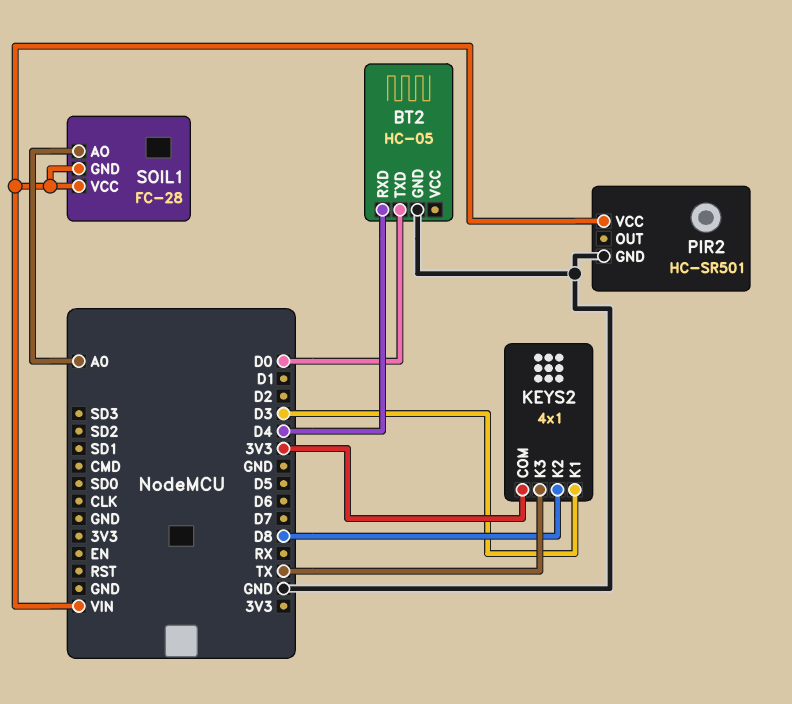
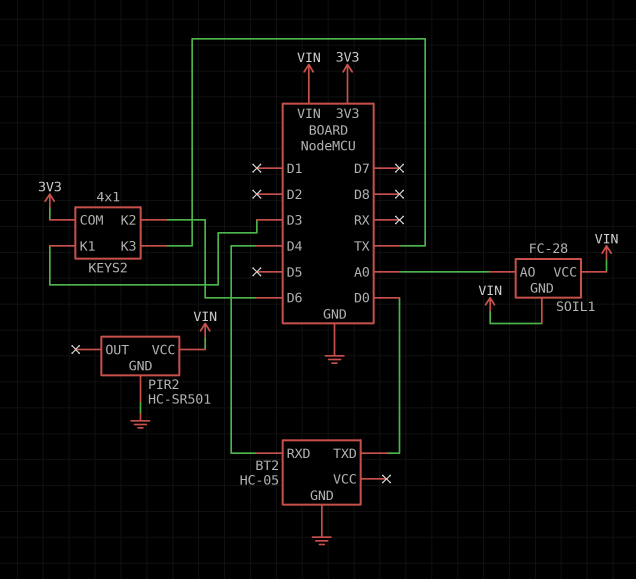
KEYS2 pin K2: D8 -> D6

